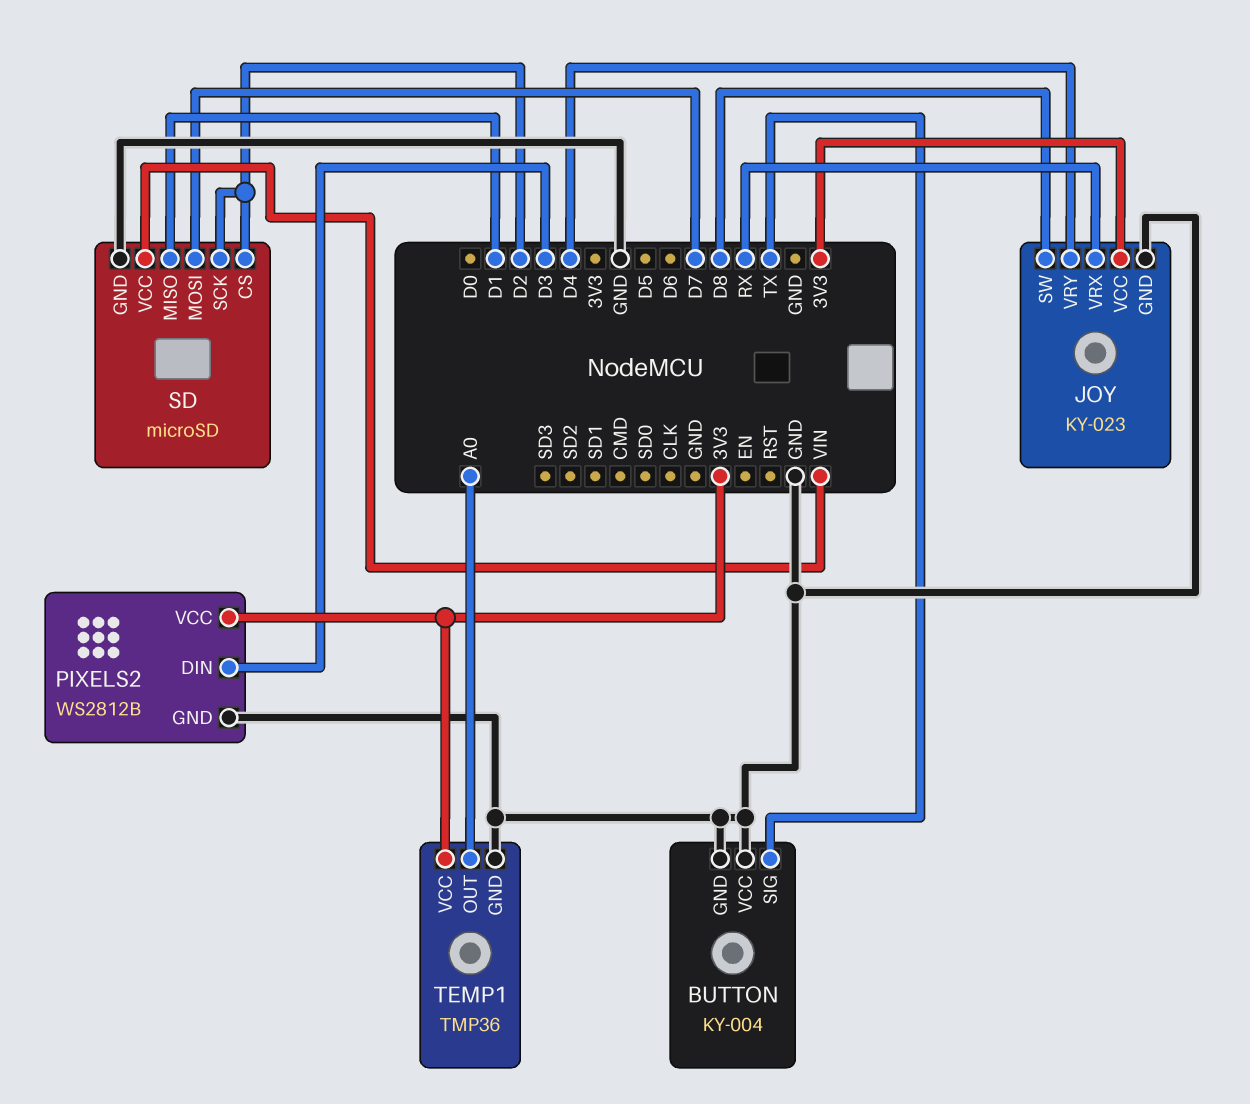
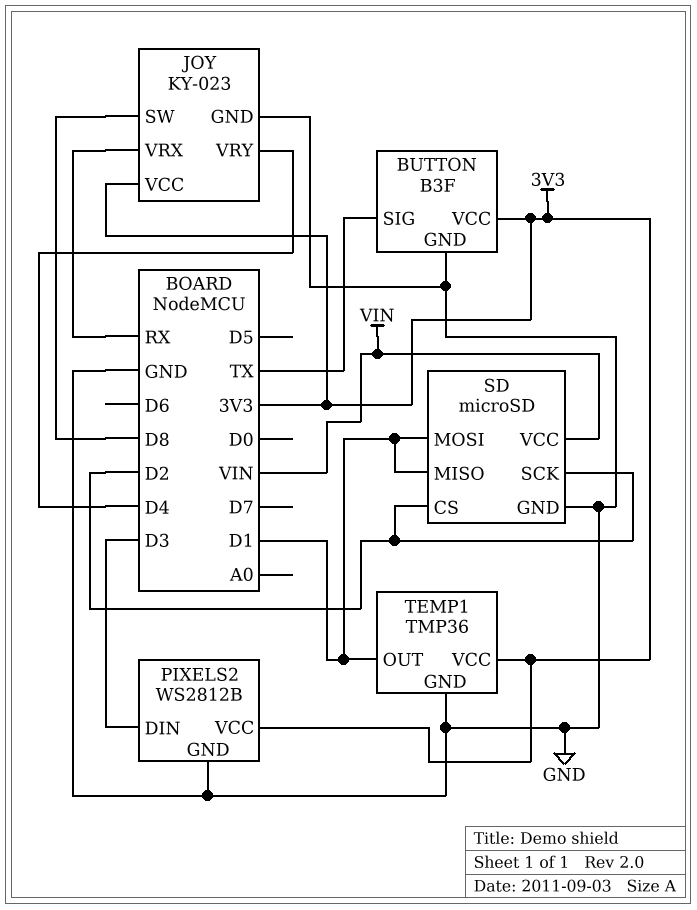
BUTTON: KY-004 -> B3F
BUTTON pin VCC: GND -> 3V3
SD pin MOSI: D7 -> D1
TEMP1 pin OUT: A0 -> D1

